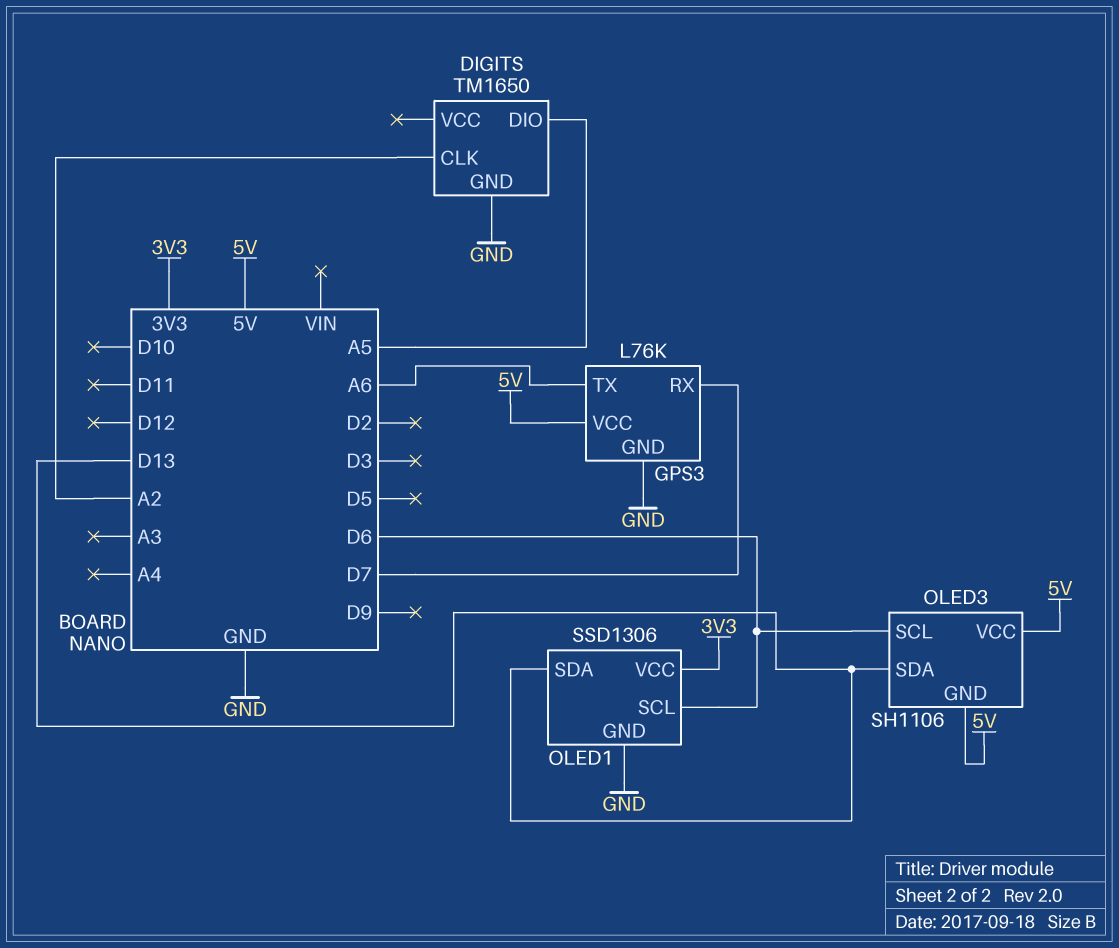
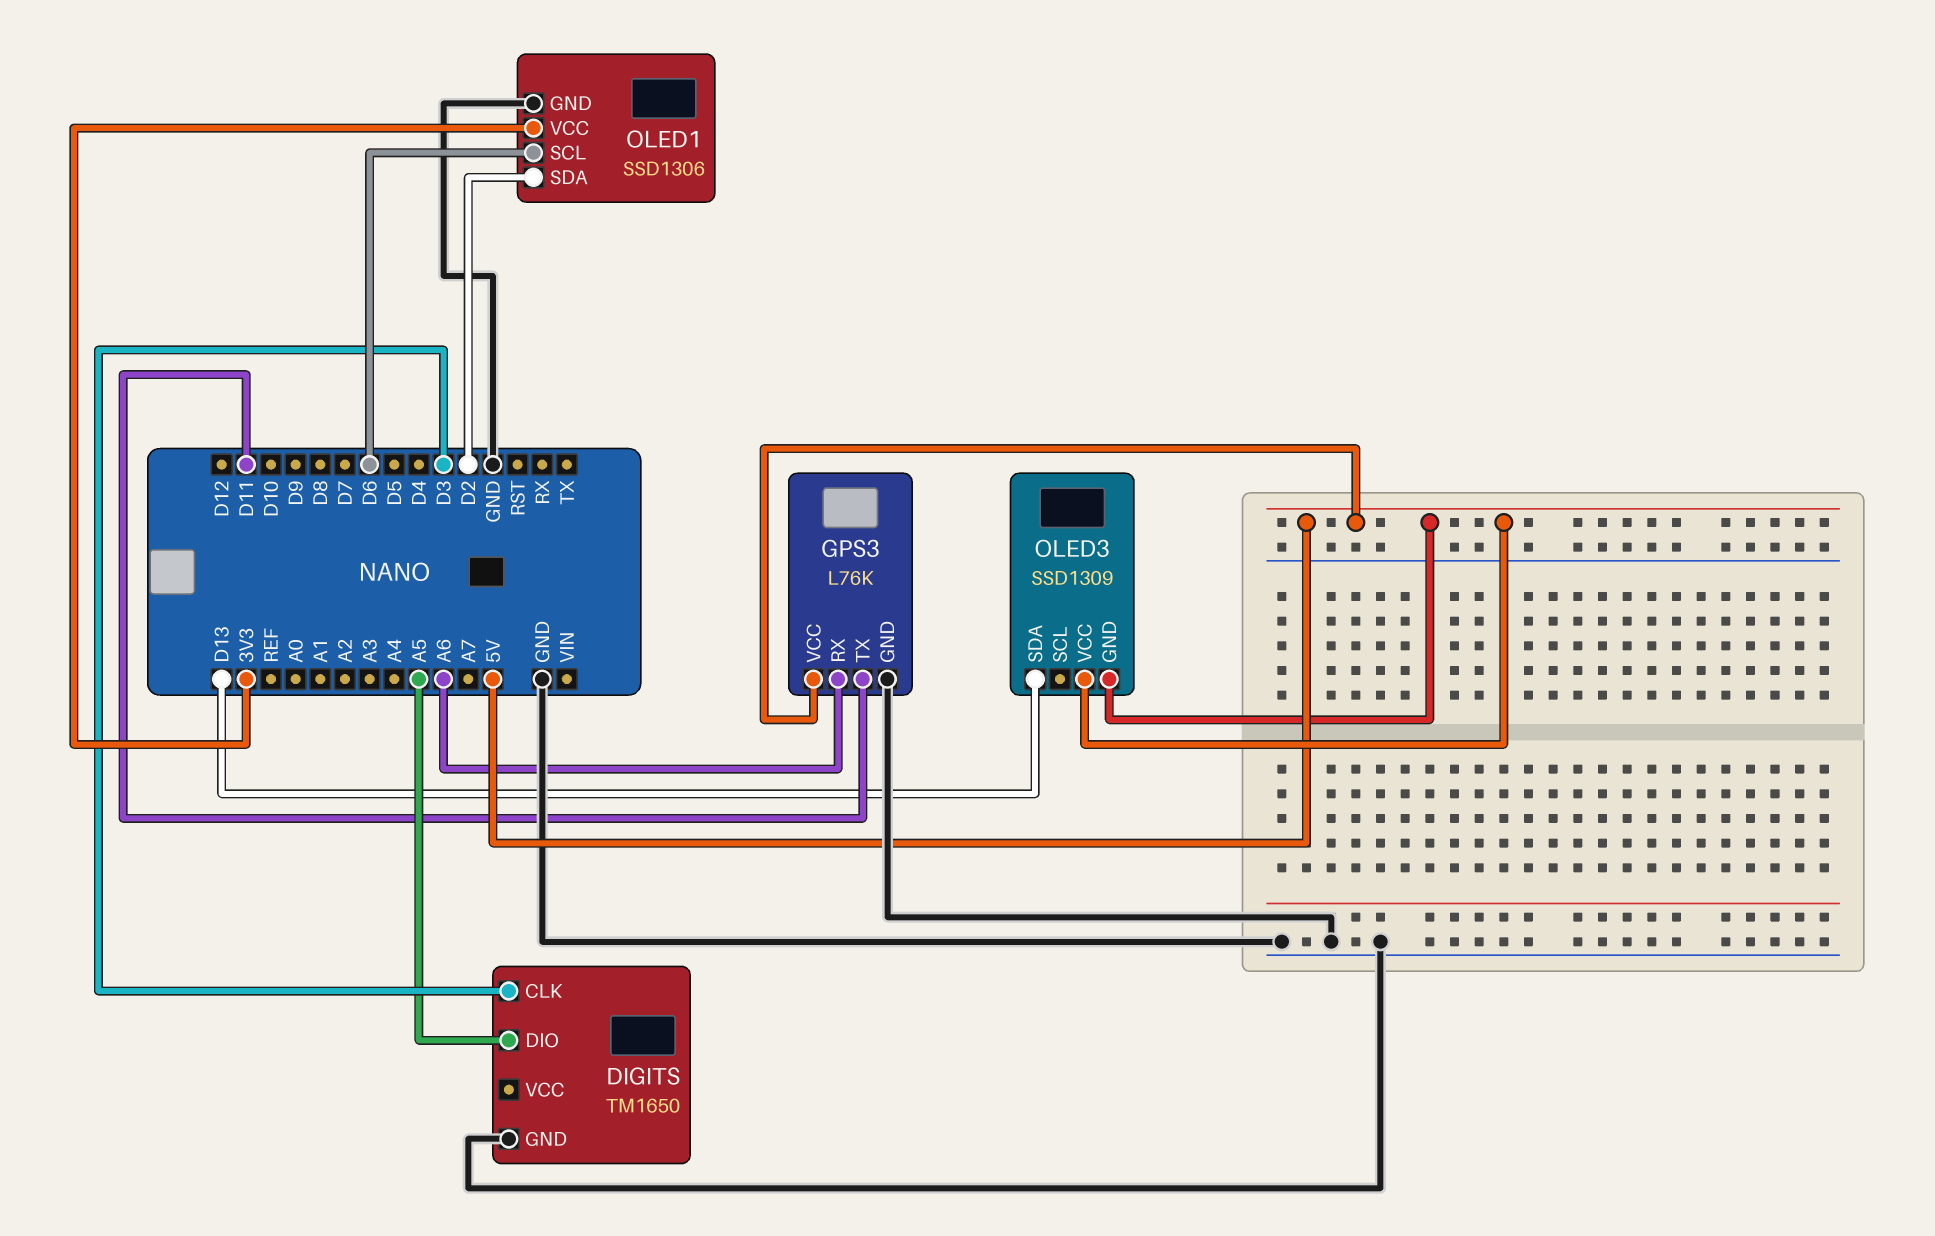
DIGITS pin CLK: A2 -> D3
GPS3 pin RX: D7 -> A6
GPS3 pin TX: A6 -> D11
OLED1 pin SDA: D13 -> D2
OLED3: SH1106 -> SSD1309
OLED3 pin SCL: D6 -> none

